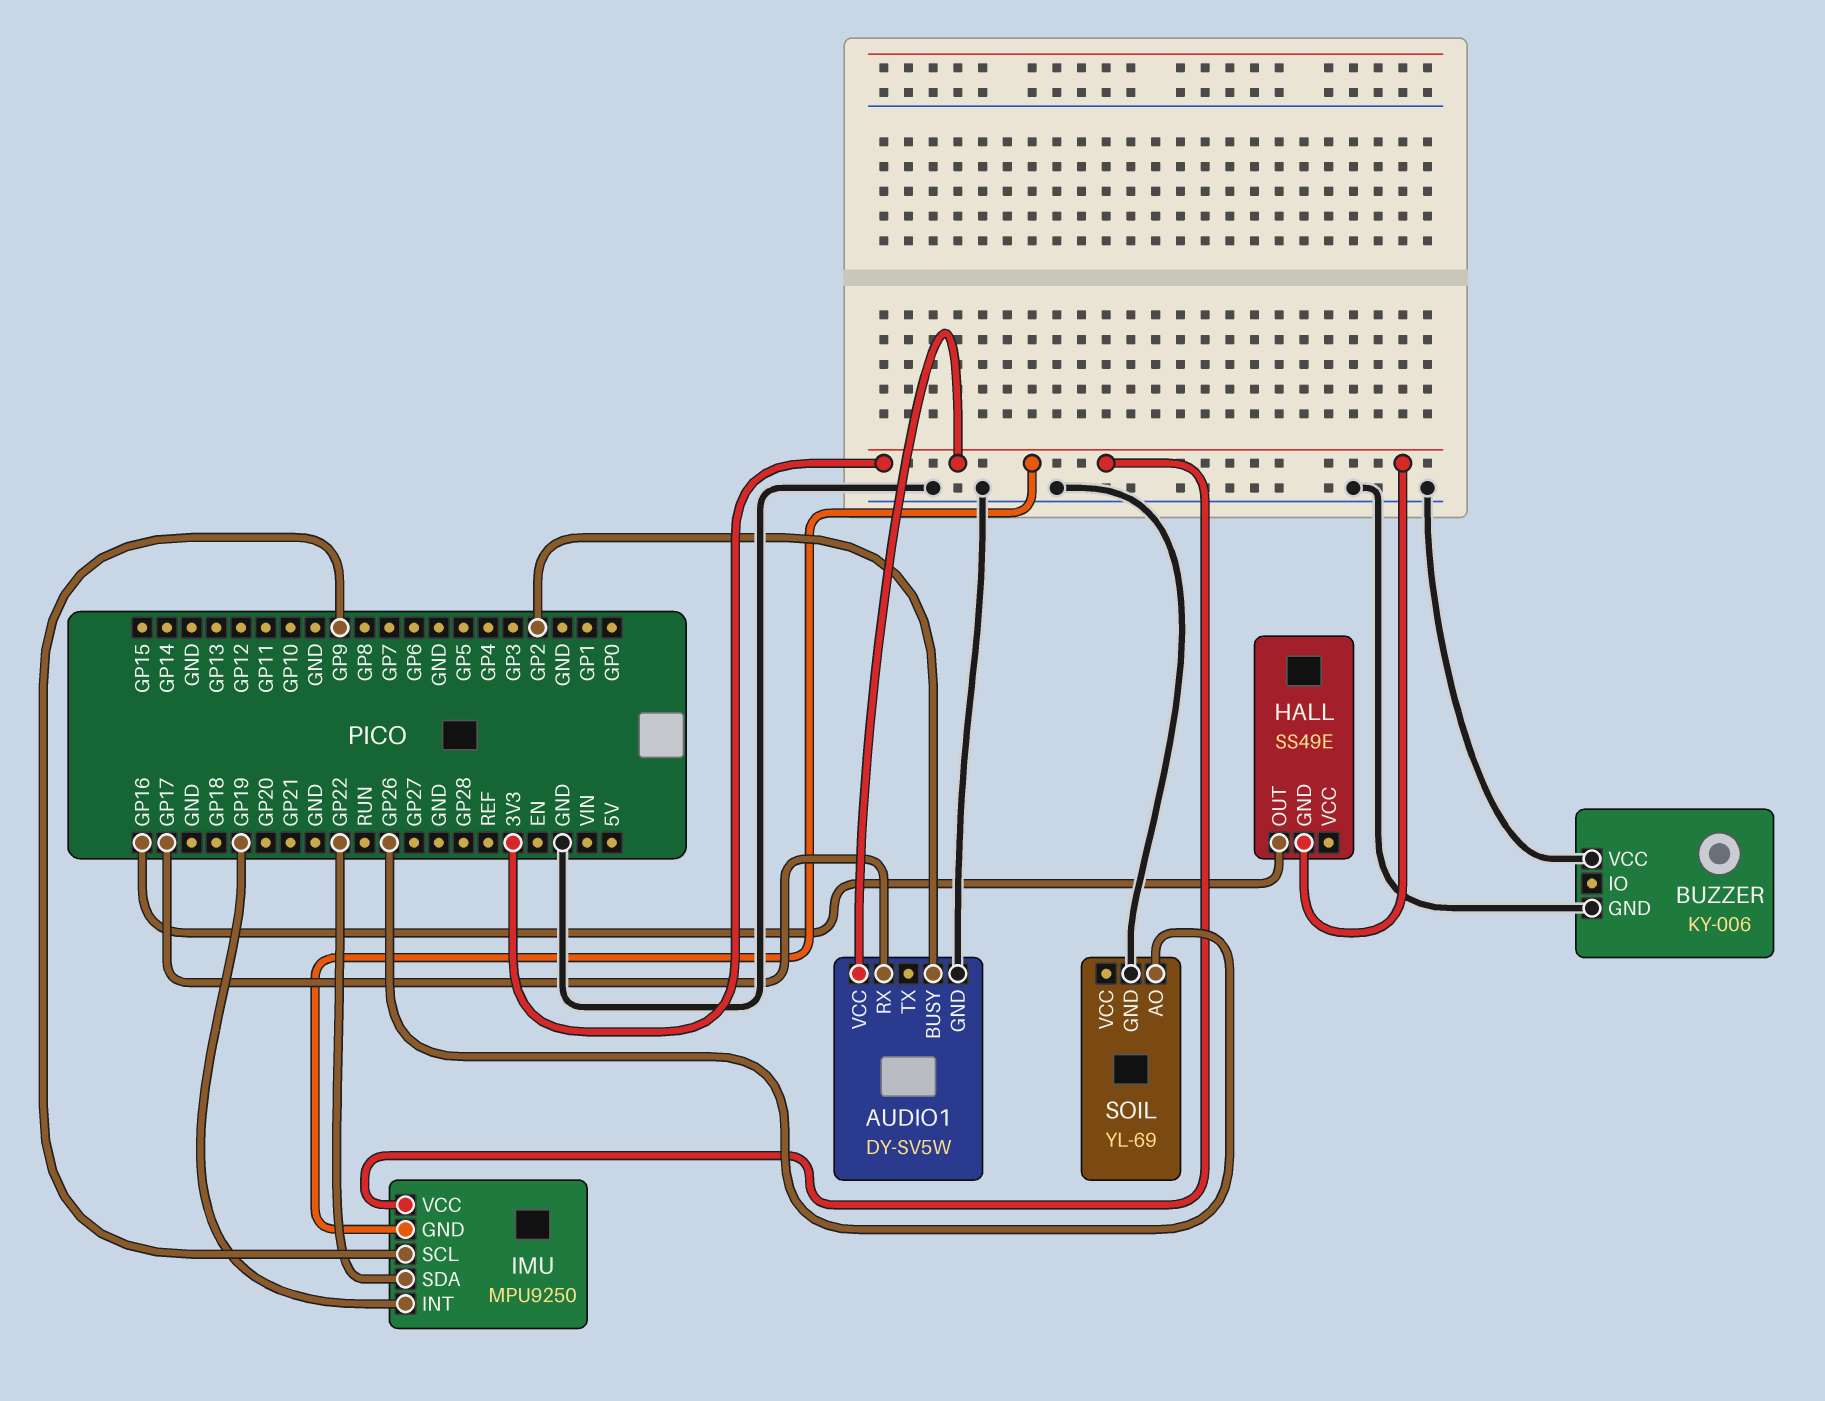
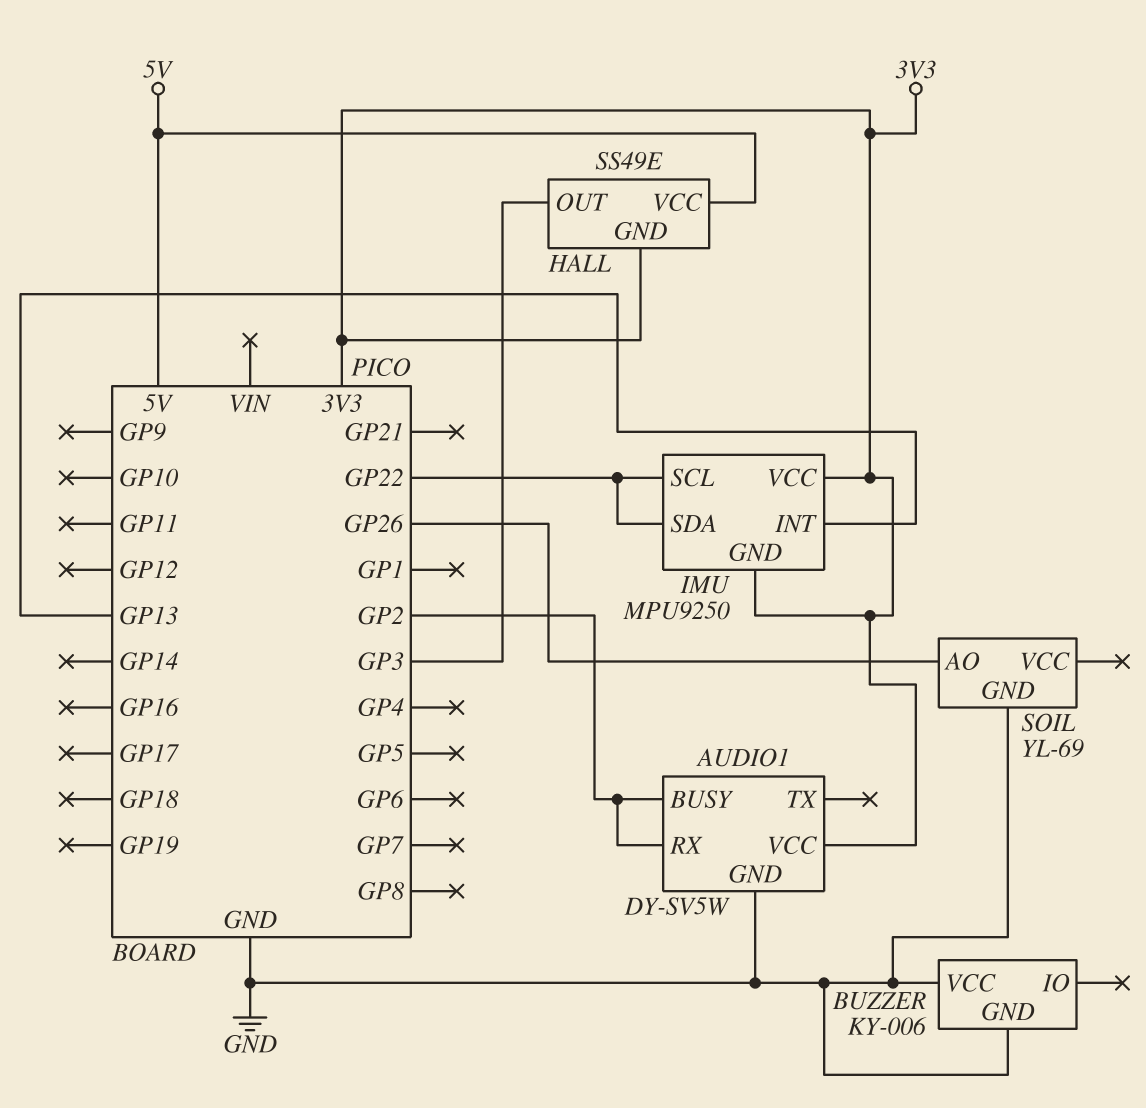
AUDIO1 pin RX: GP17 -> GP2
HALL pin OUT: GP16 -> GP3
HALL pin VCC: none -> 5V
IMU pin INT: GP19 -> GP13
IMU pin SCL: GP9 -> GP22

